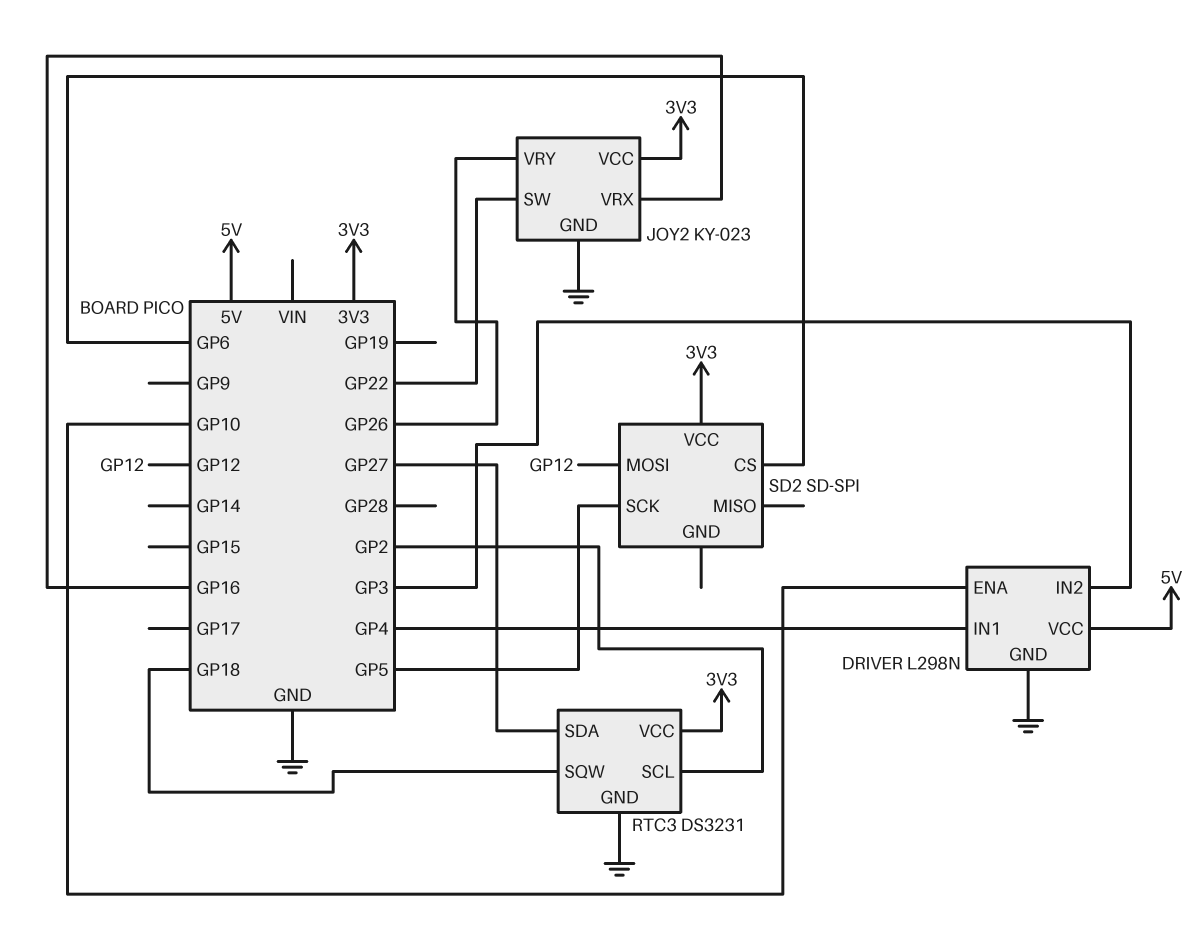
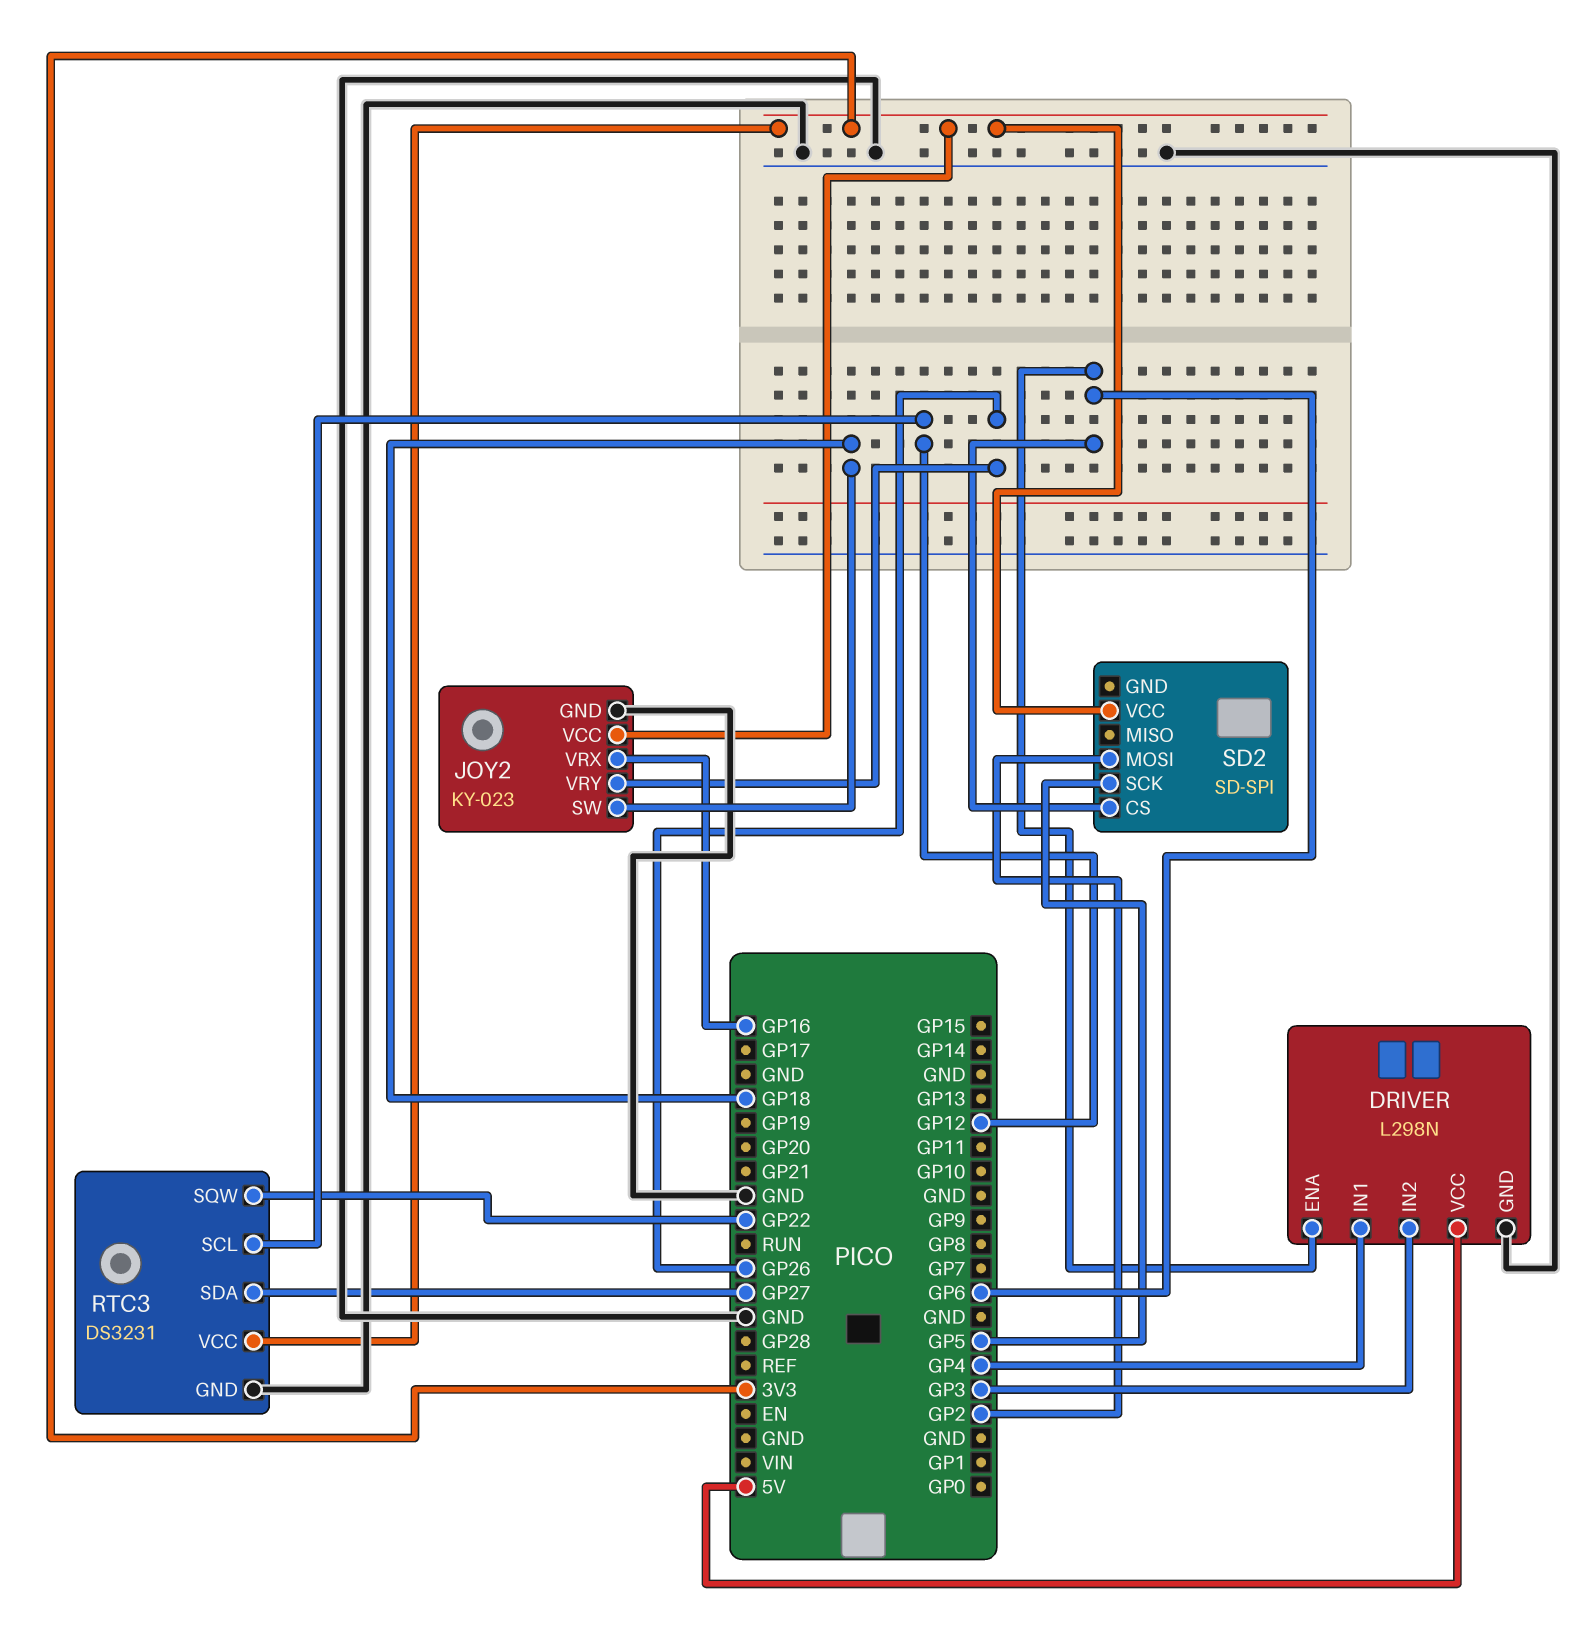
DRIVER pin ENA: GP10 -> GP6
JOY2 pin SW: GP22 -> GP18
RTC3 pin SCL: GP2 -> GP12
RTC3 pin SQW: GP18 -> GP22
SD2 pin MOSI: GP12 -> GP2

